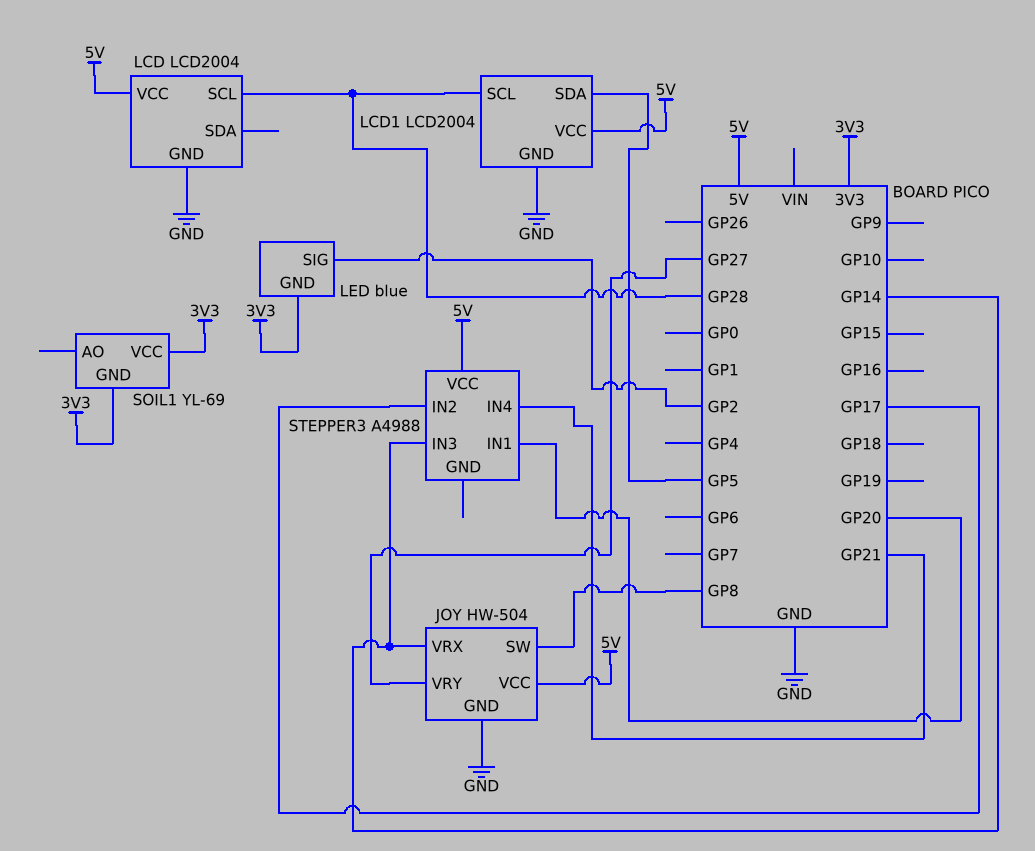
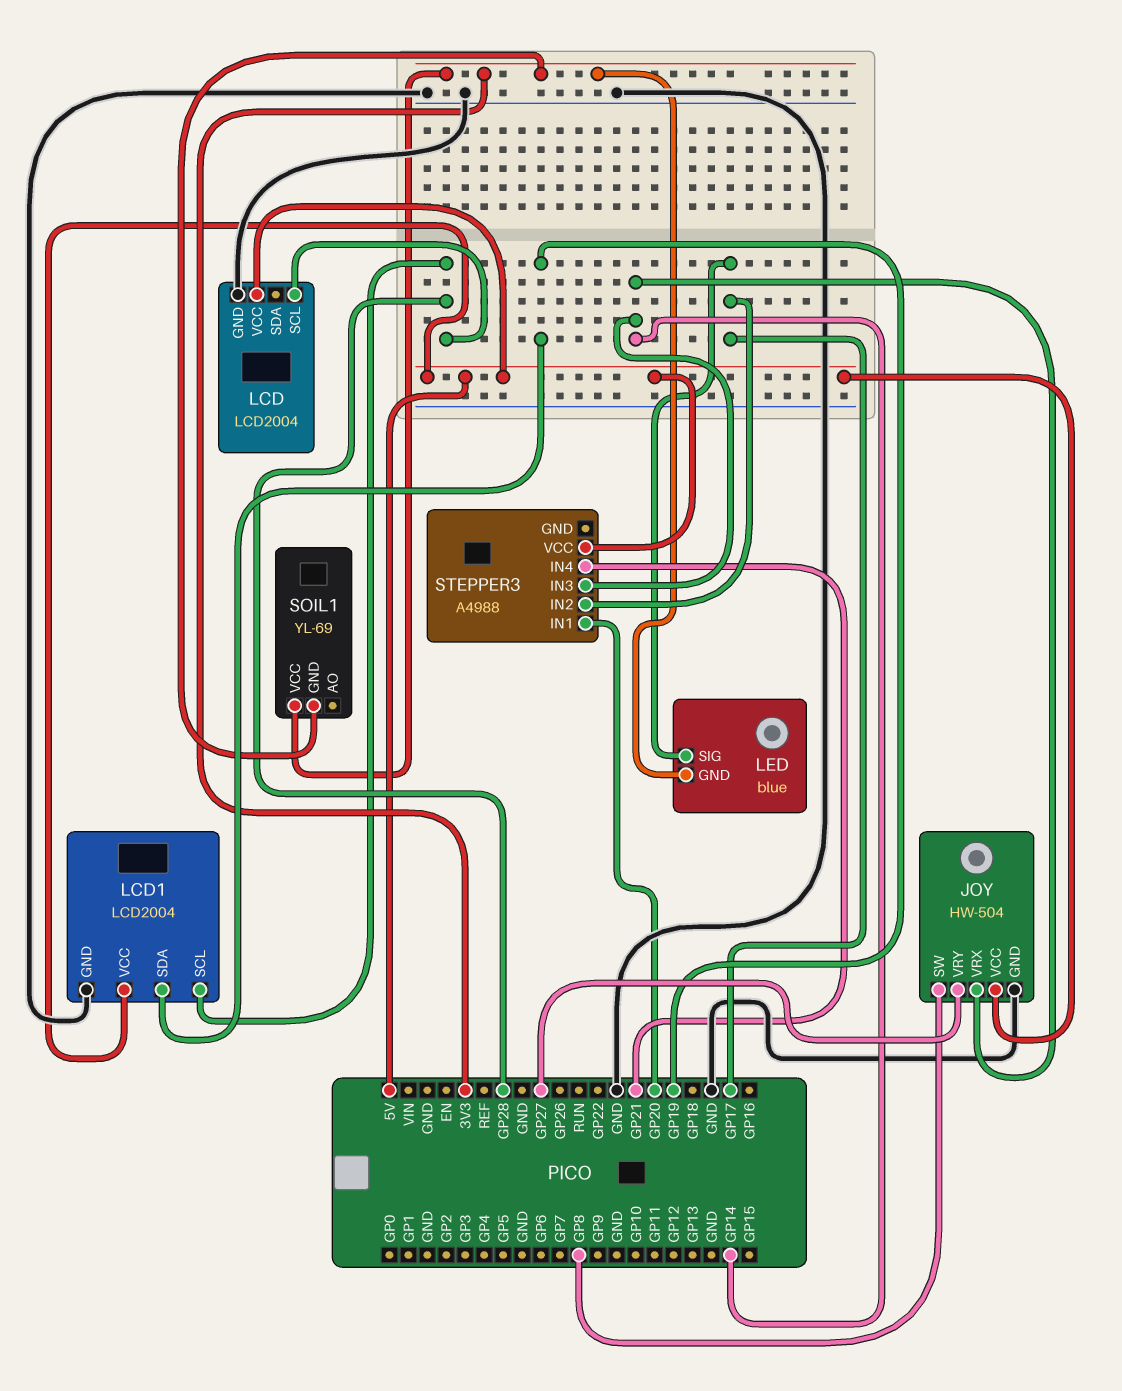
LCD1 pin SDA: GP5 -> GP19
LED pin SIG: GP2 -> GP17

